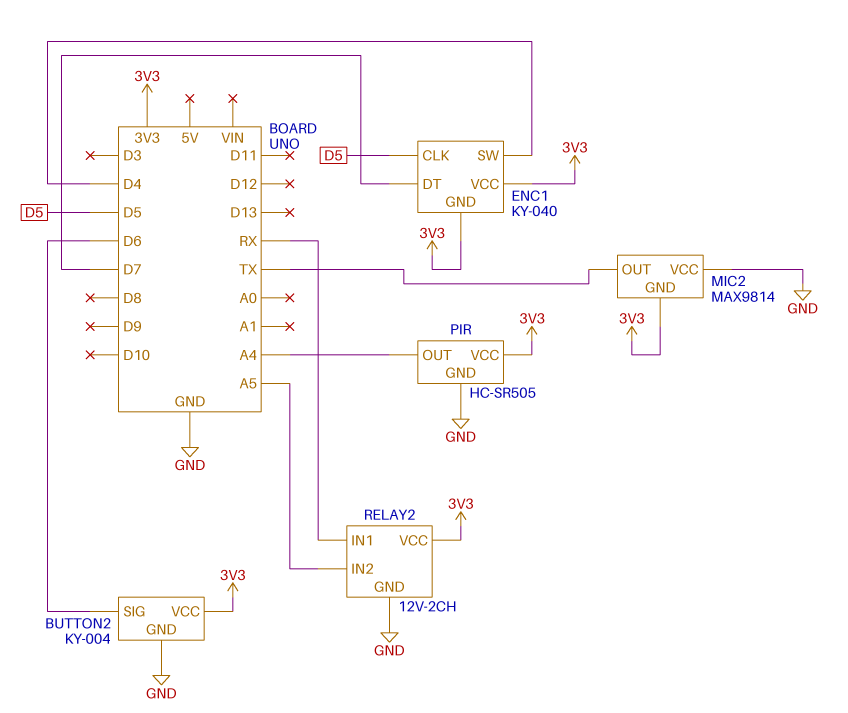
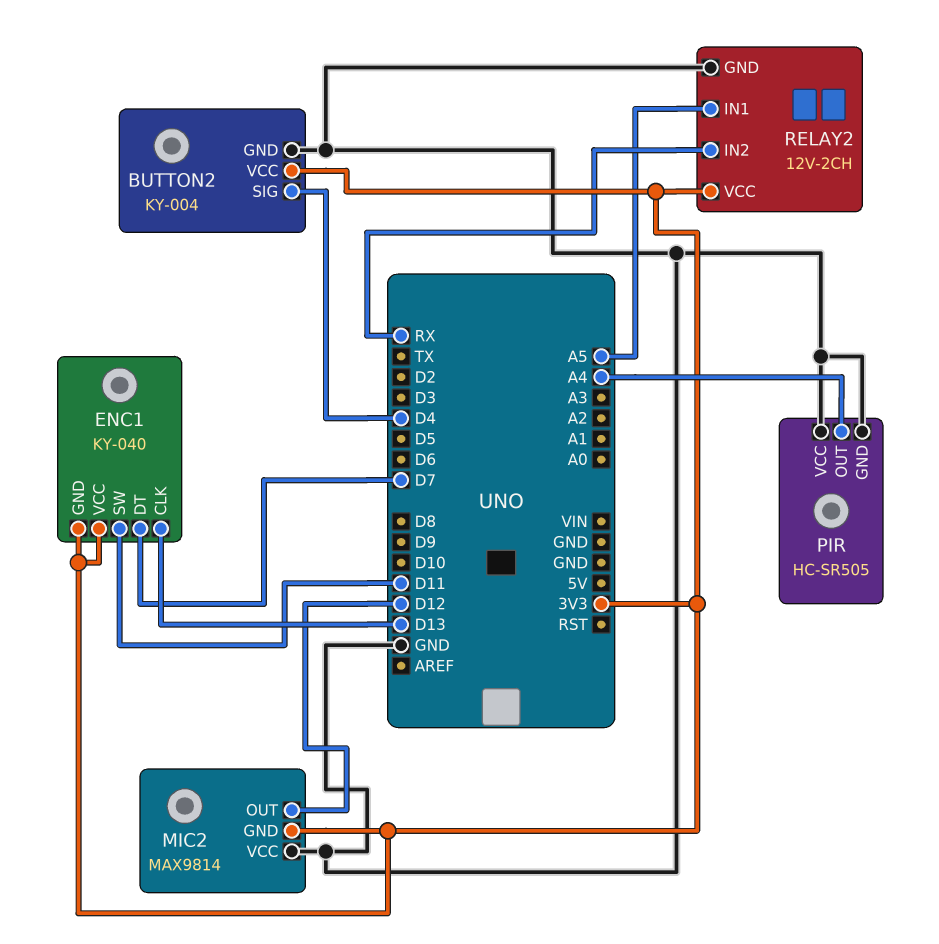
BUTTON2 pin SIG: D6 -> D4
ENC1 pin CLK: D5 -> D13
ENC1 pin SW: D4 -> D11
MIC2 pin OUT: TX -> D12
PIR pin VCC: 3V3 -> GND
RELAY2 pin IN1: RX -> A5
RELAY2 pin IN2: A5 -> RX

